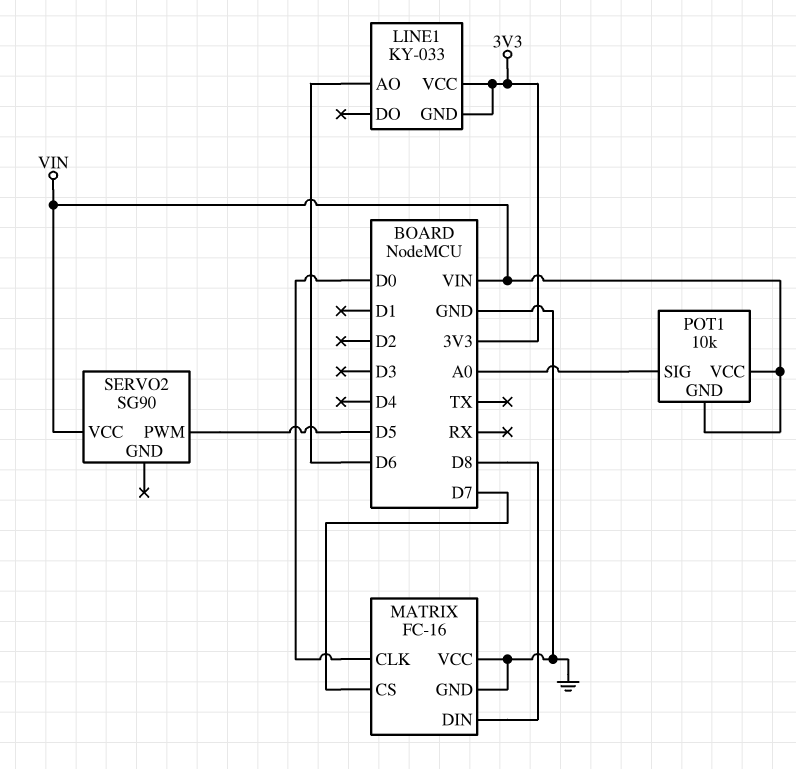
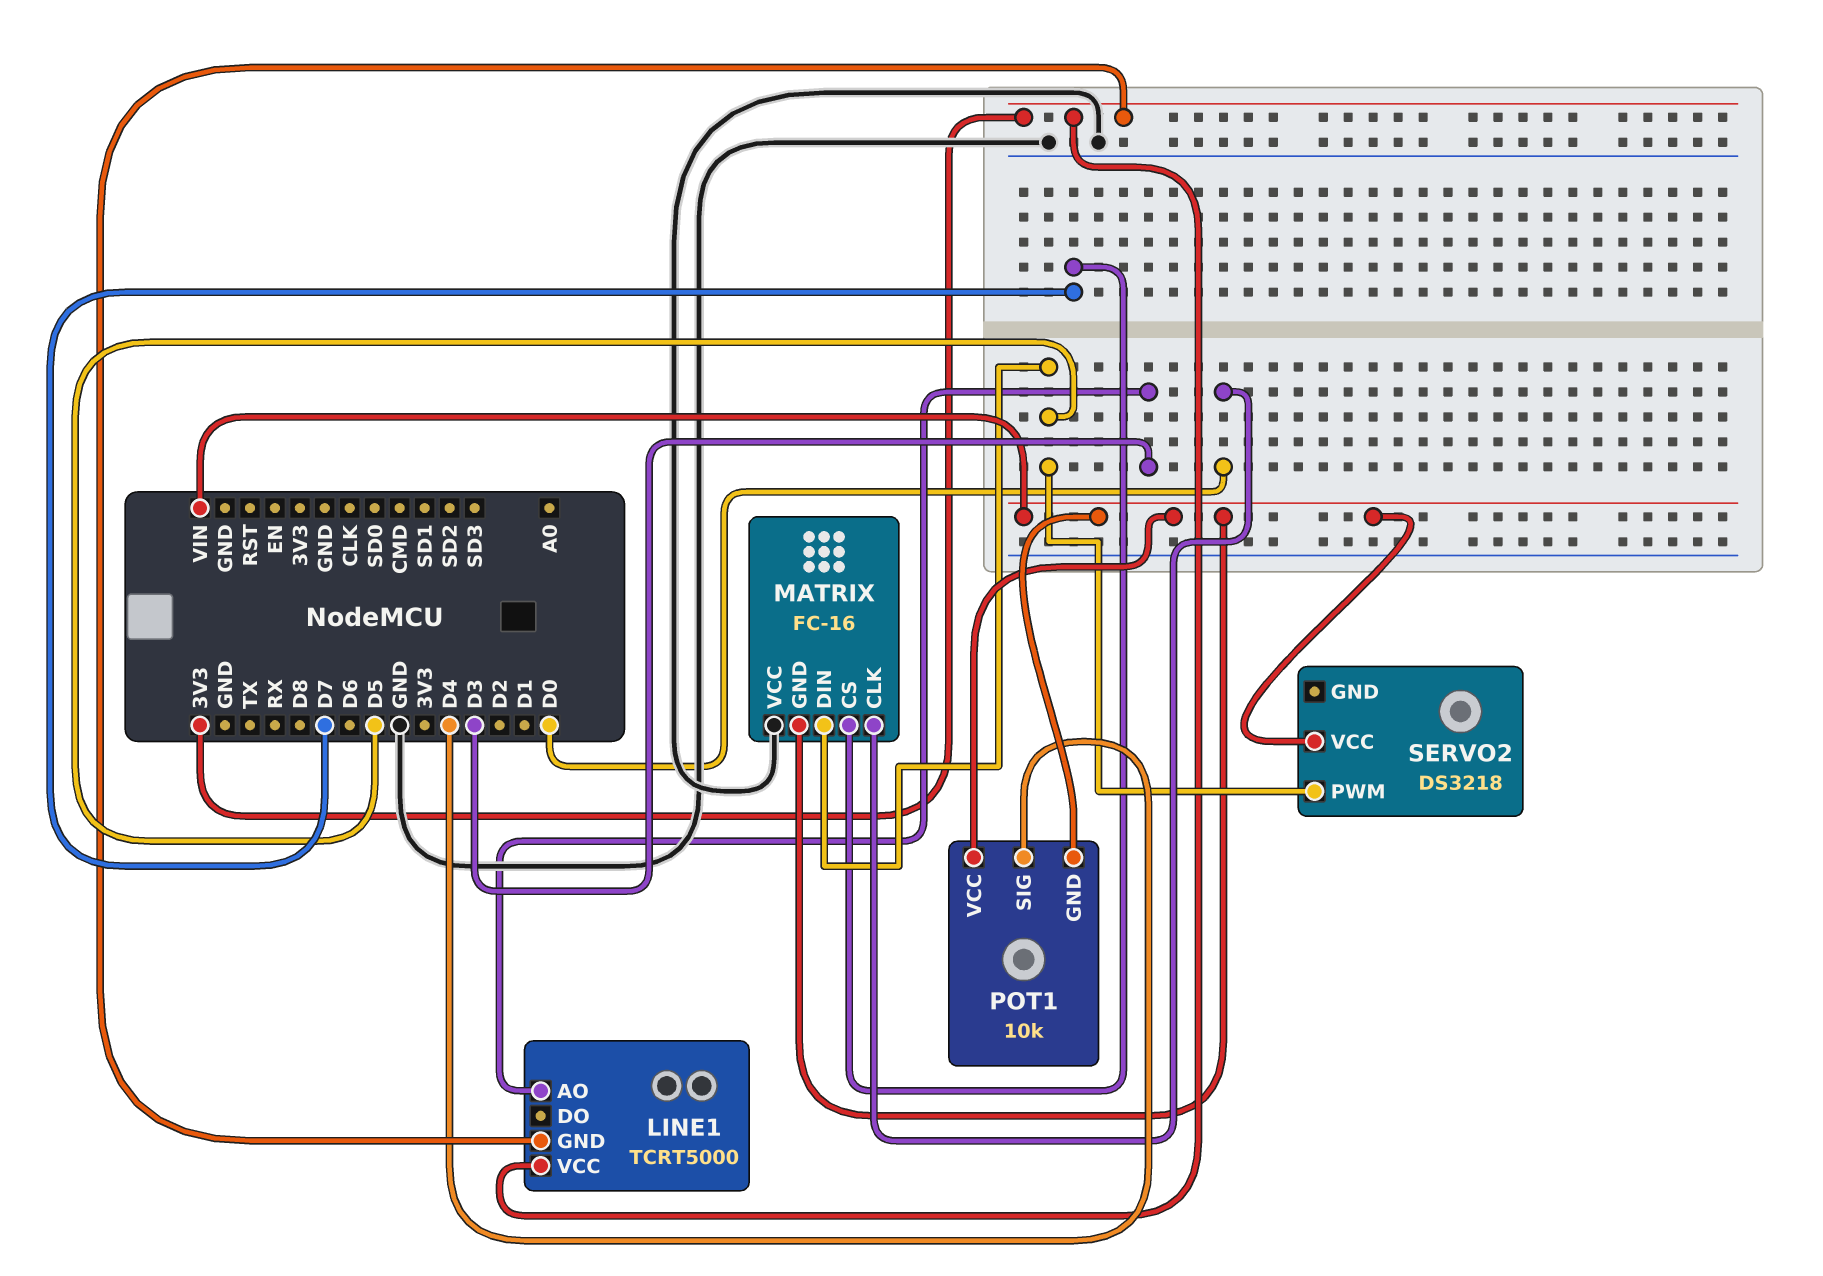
LINE1: KY-033 -> TCRT5000
LINE1 pin AO: D6 -> D3
MATRIX pin DIN: D8 -> D5
MATRIX pin GND: GND -> VIN
POT1 pin SIG: A0 -> D4
SERVO2: SG90 -> DS3218

